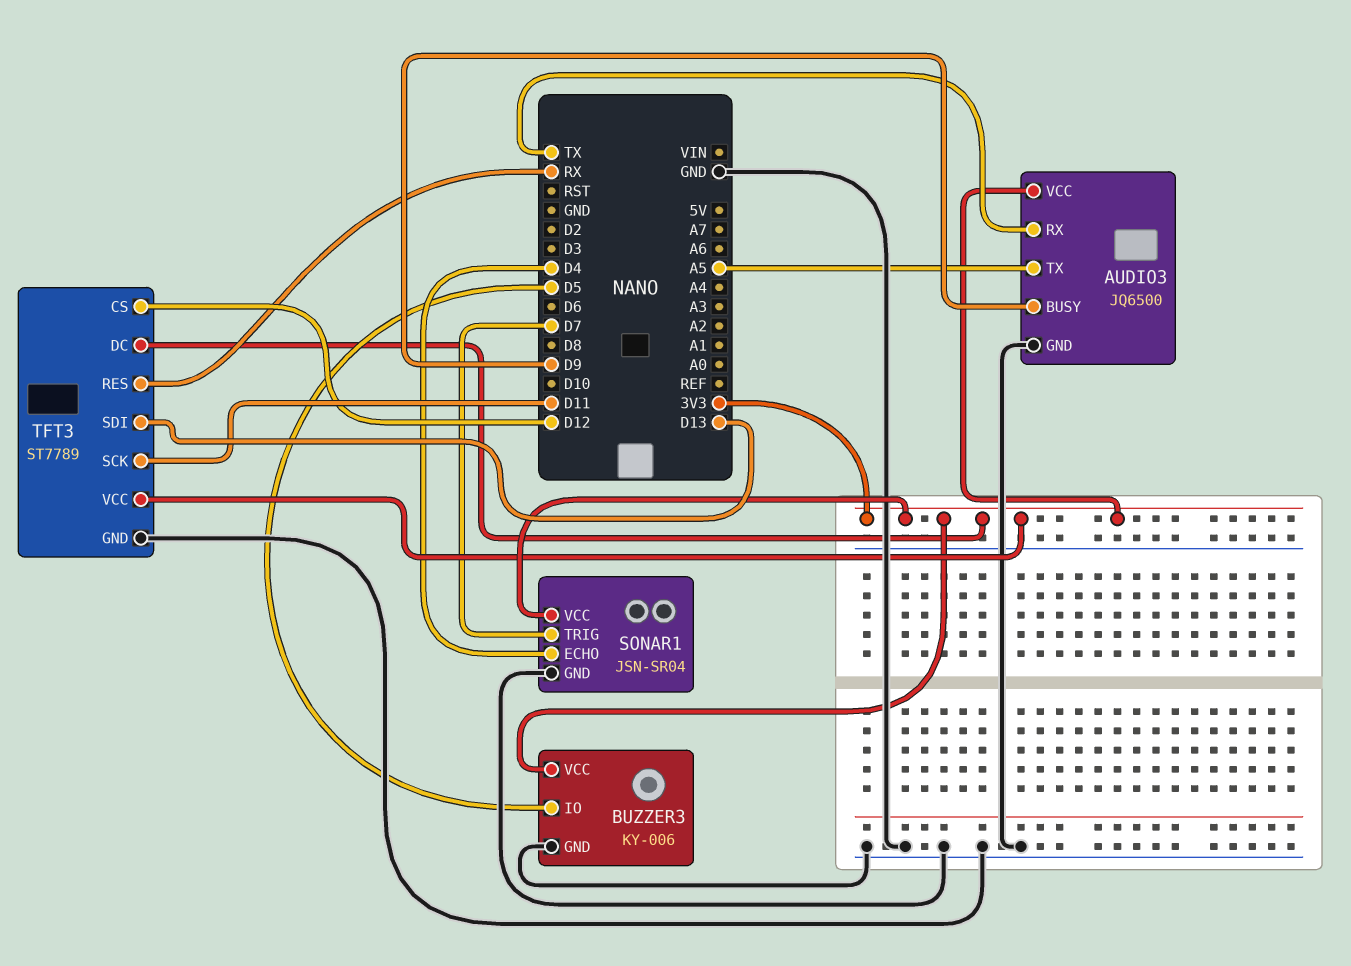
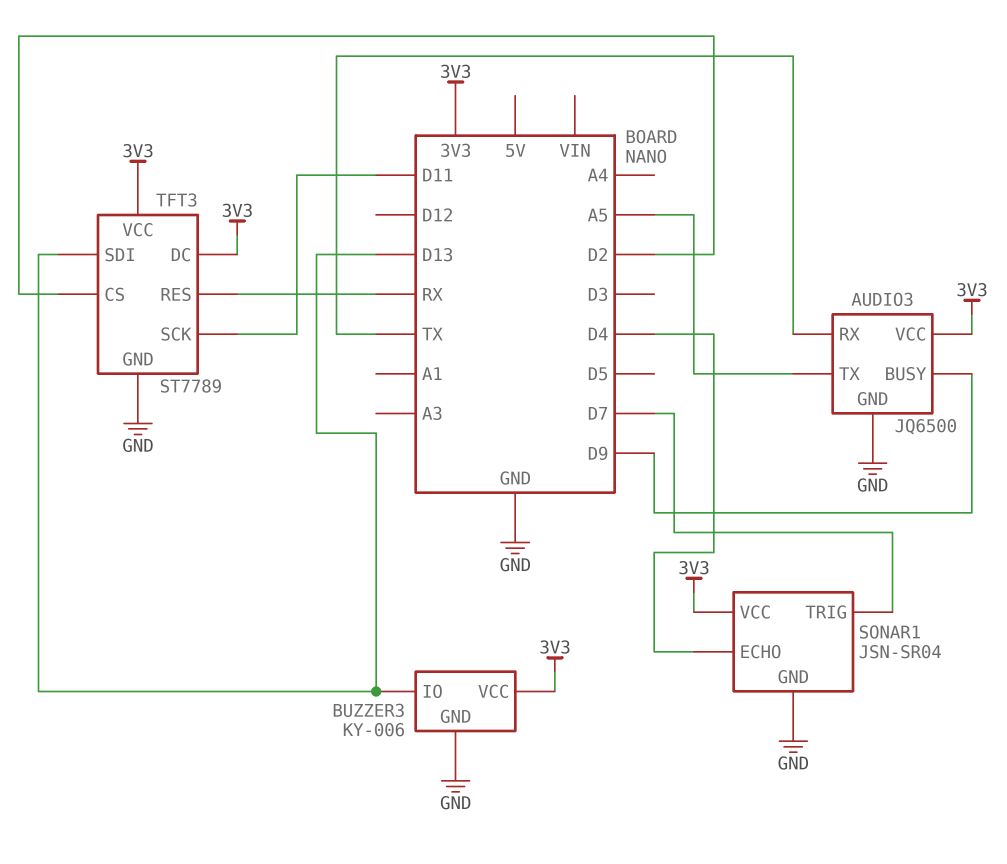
BUZZER3 pin IO: D5 -> D13
TFT3 pin CS: D12 -> D2

